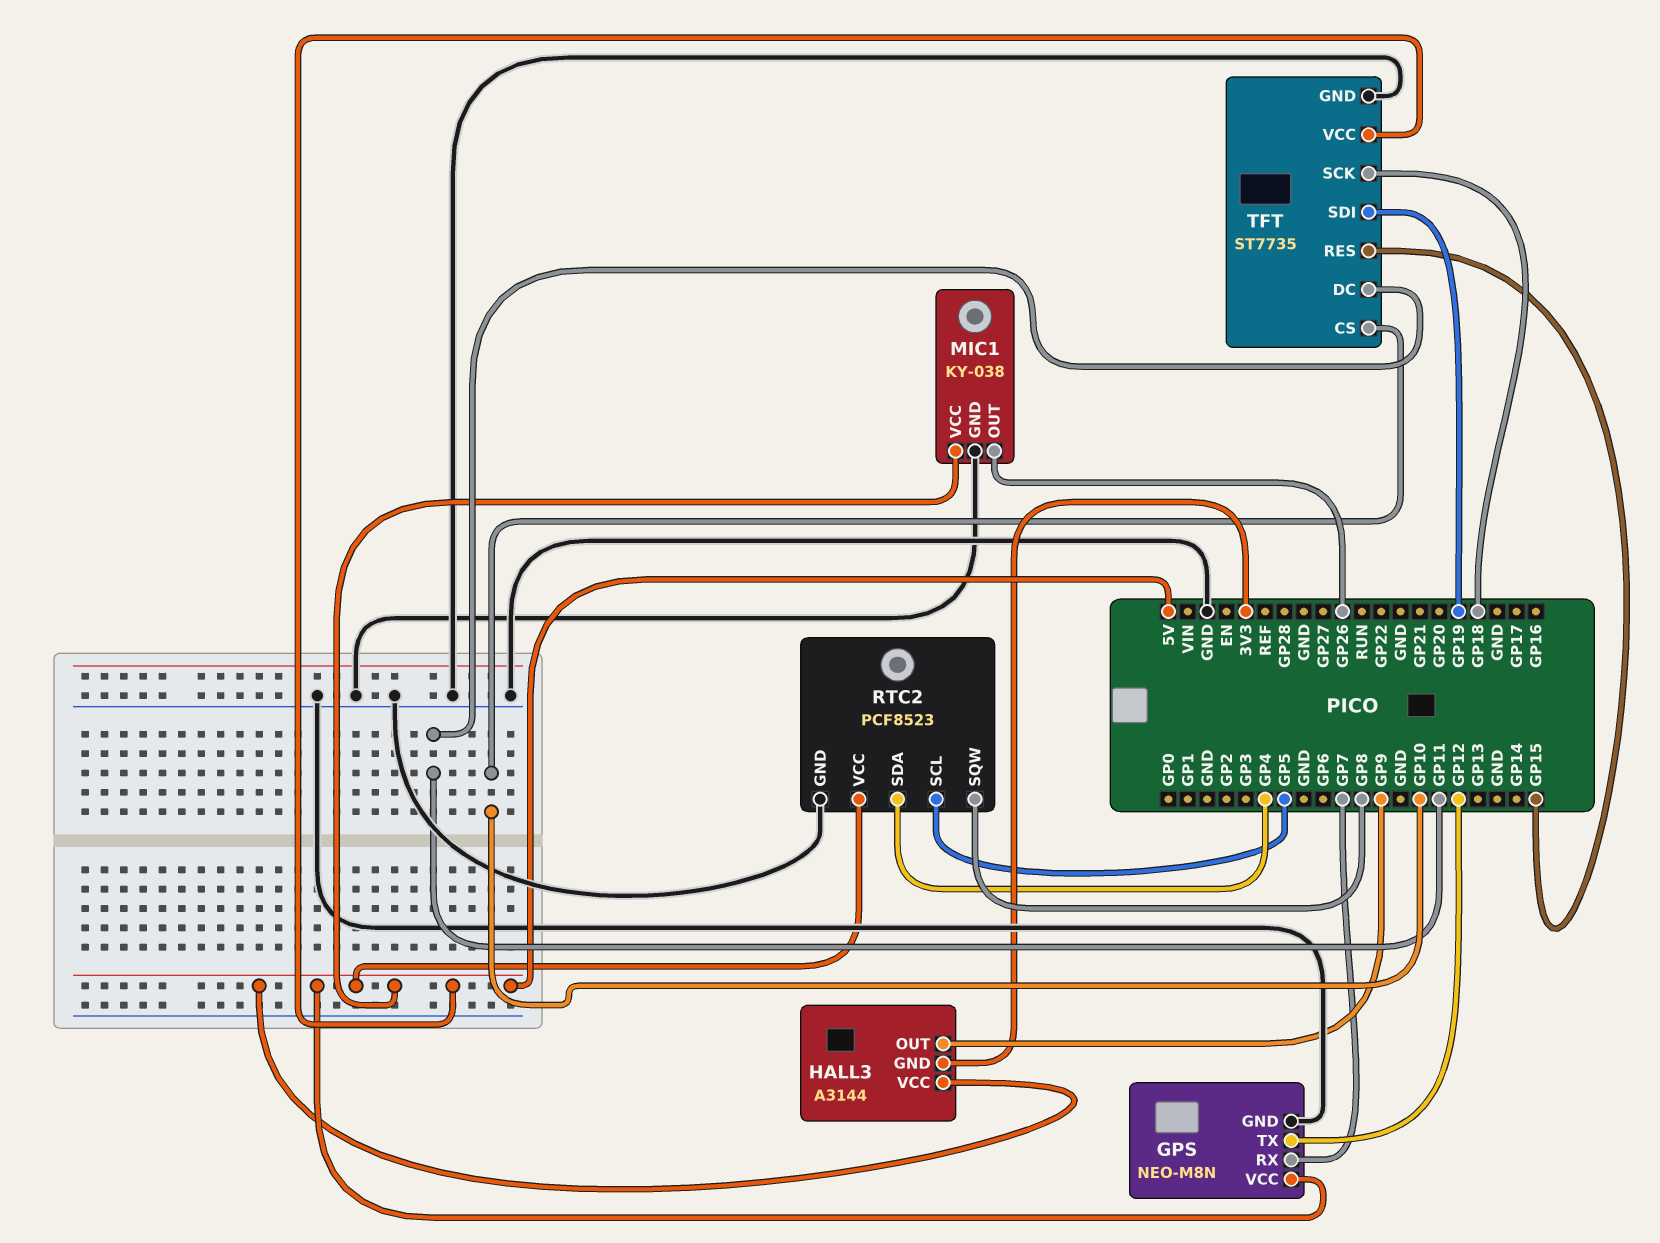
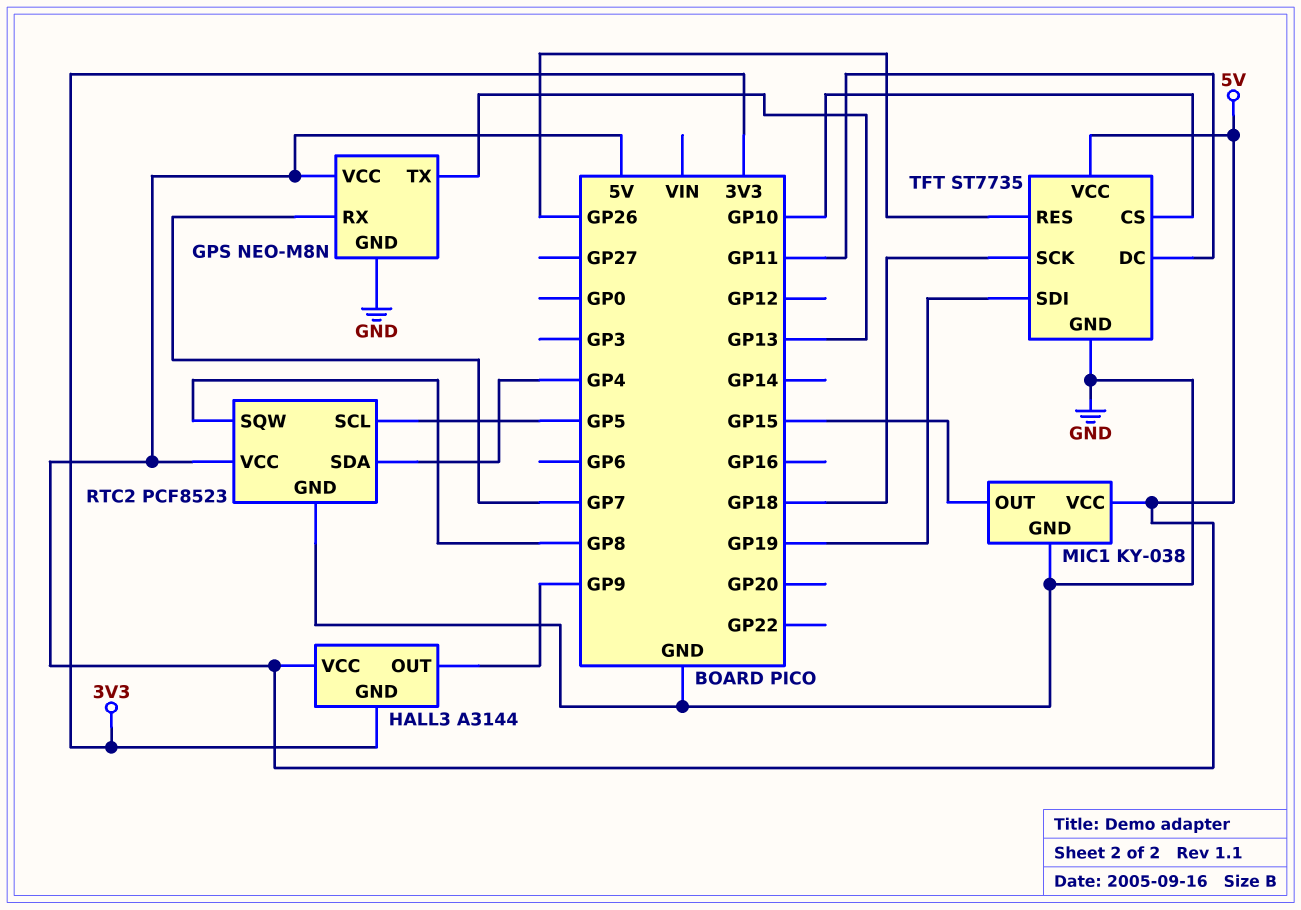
GPS pin TX: GP12 -> GP13
MIC1 pin OUT: GP26 -> GP15
TFT pin RES: GP15 -> GP26

